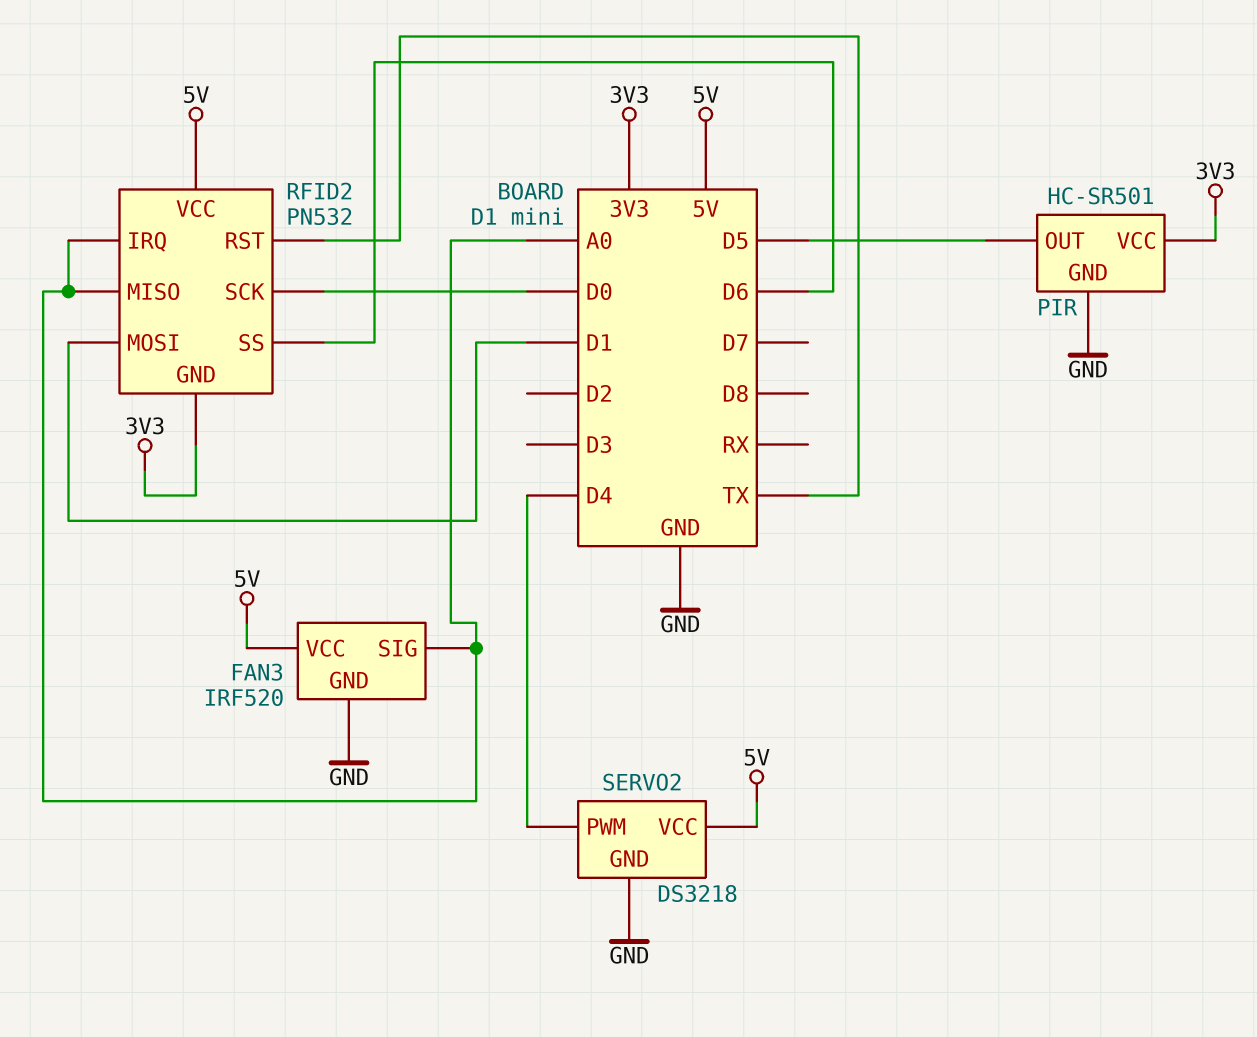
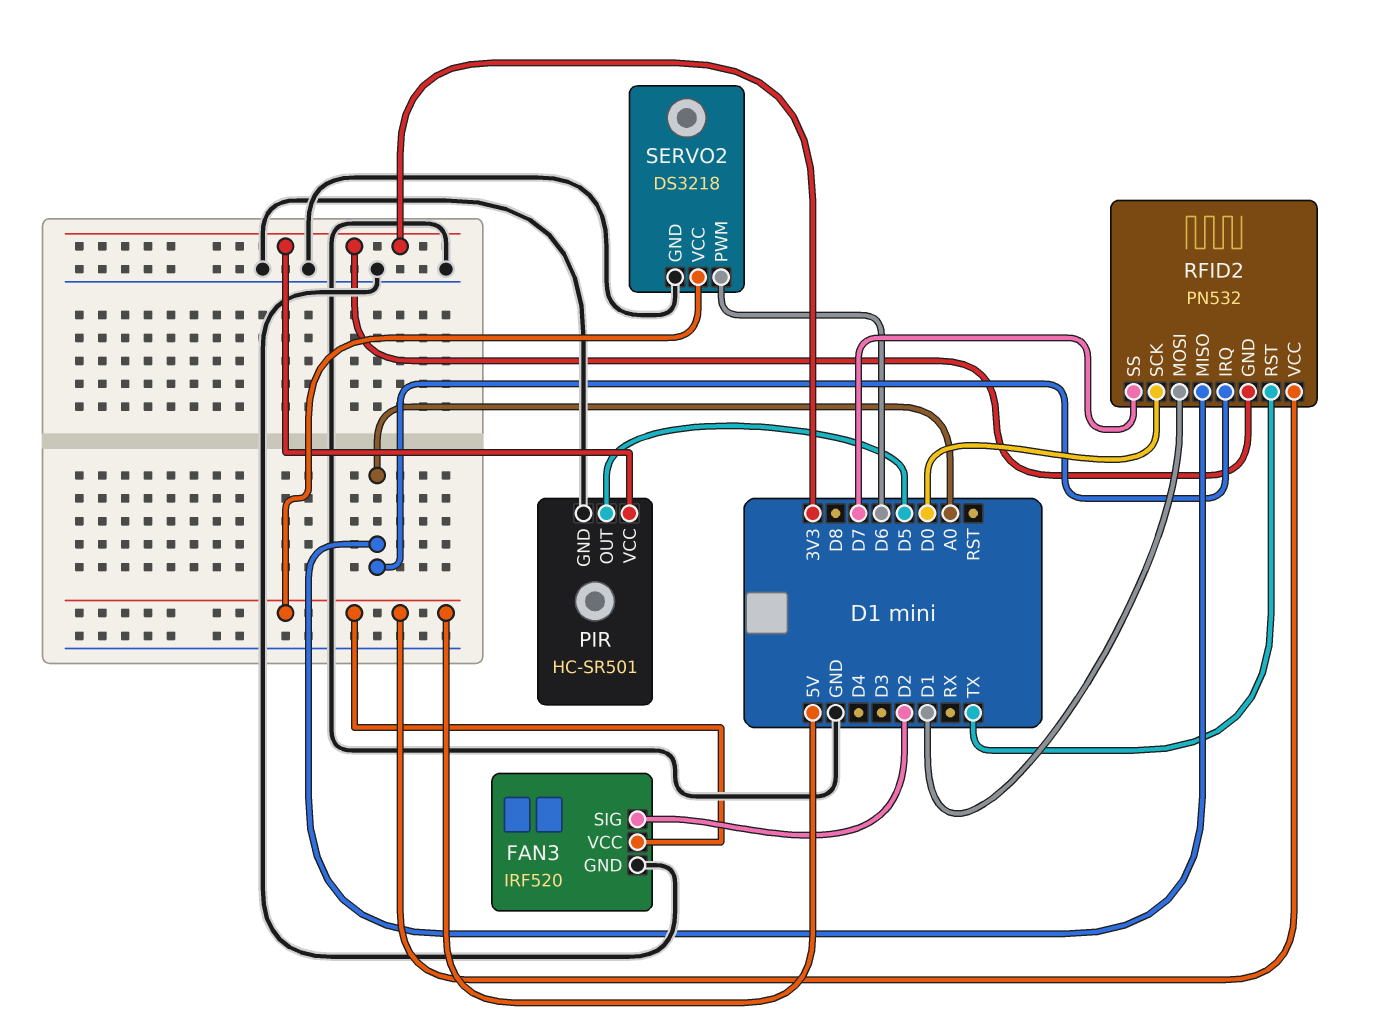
FAN3 pin SIG: A0 -> D2
RFID2 pin SS: D6 -> D7
SERVO2 pin PWM: D4 -> D6

